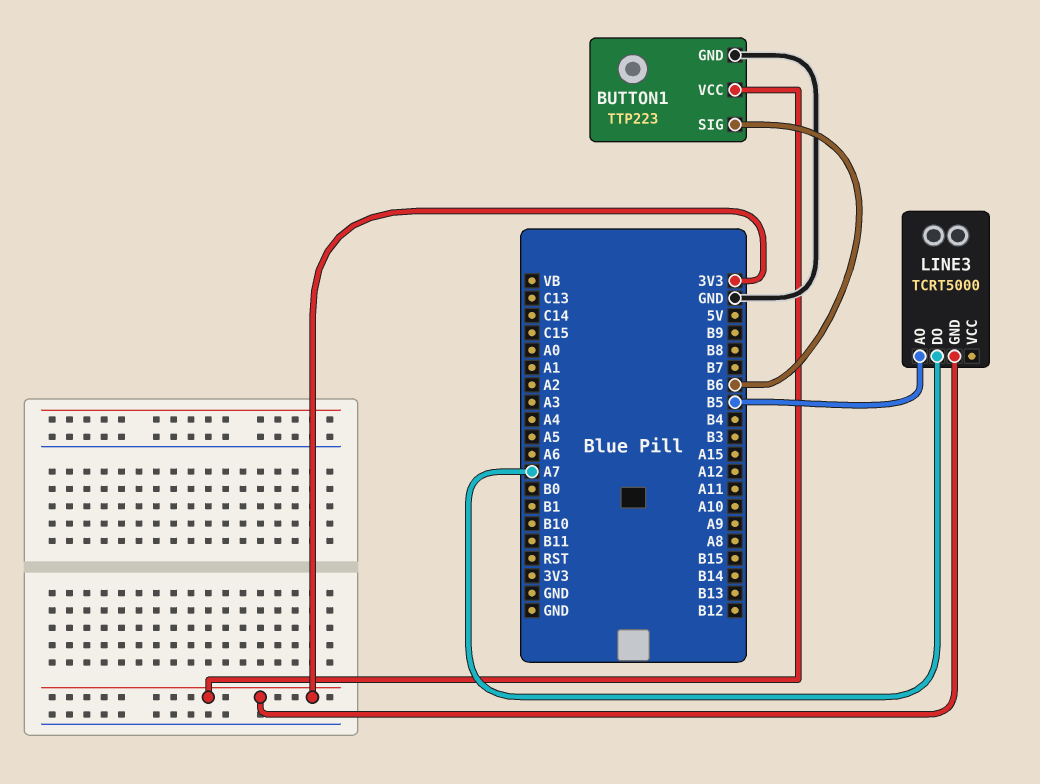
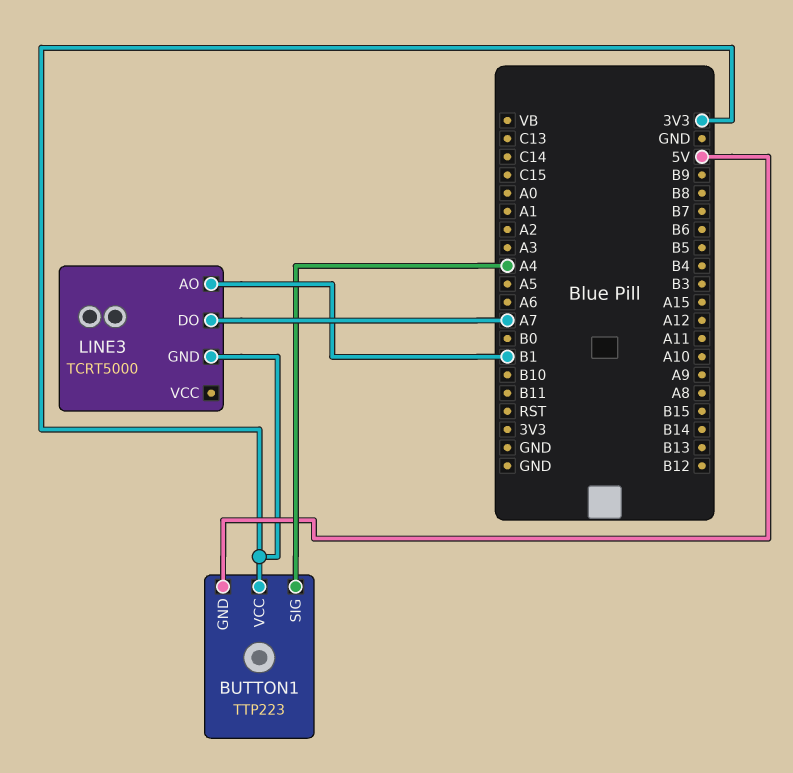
BUTTON1 pin GND: GND -> 5V
BUTTON1 pin SIG: B6 -> A4
LINE3 pin AO: B5 -> B1

